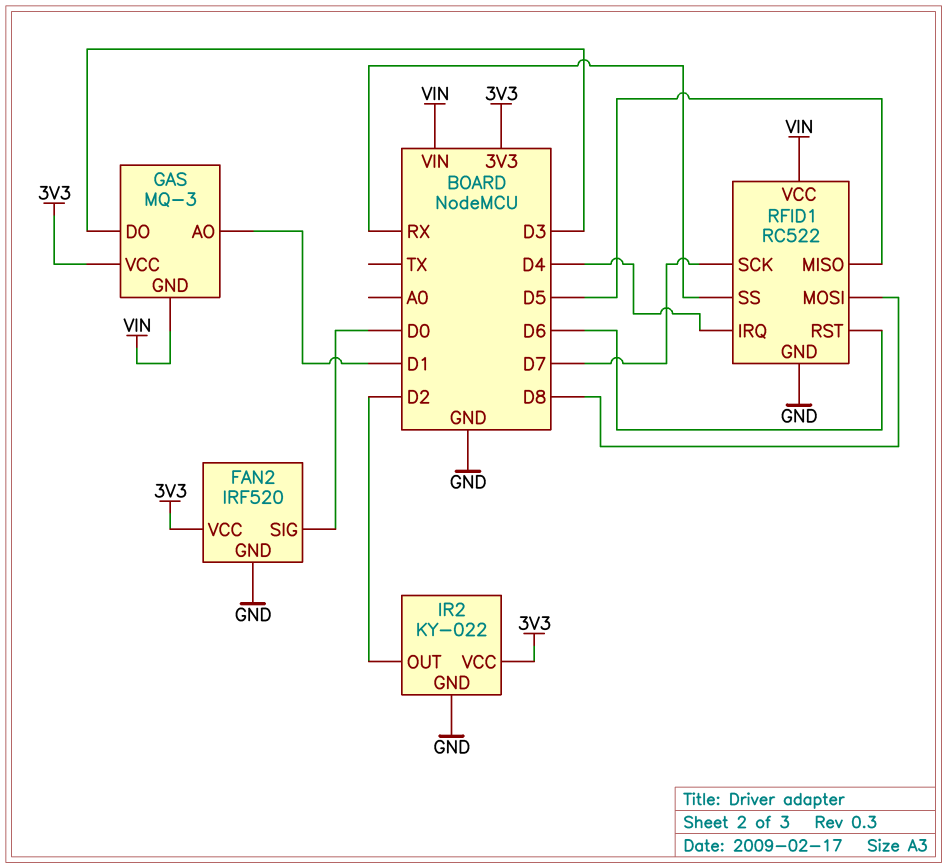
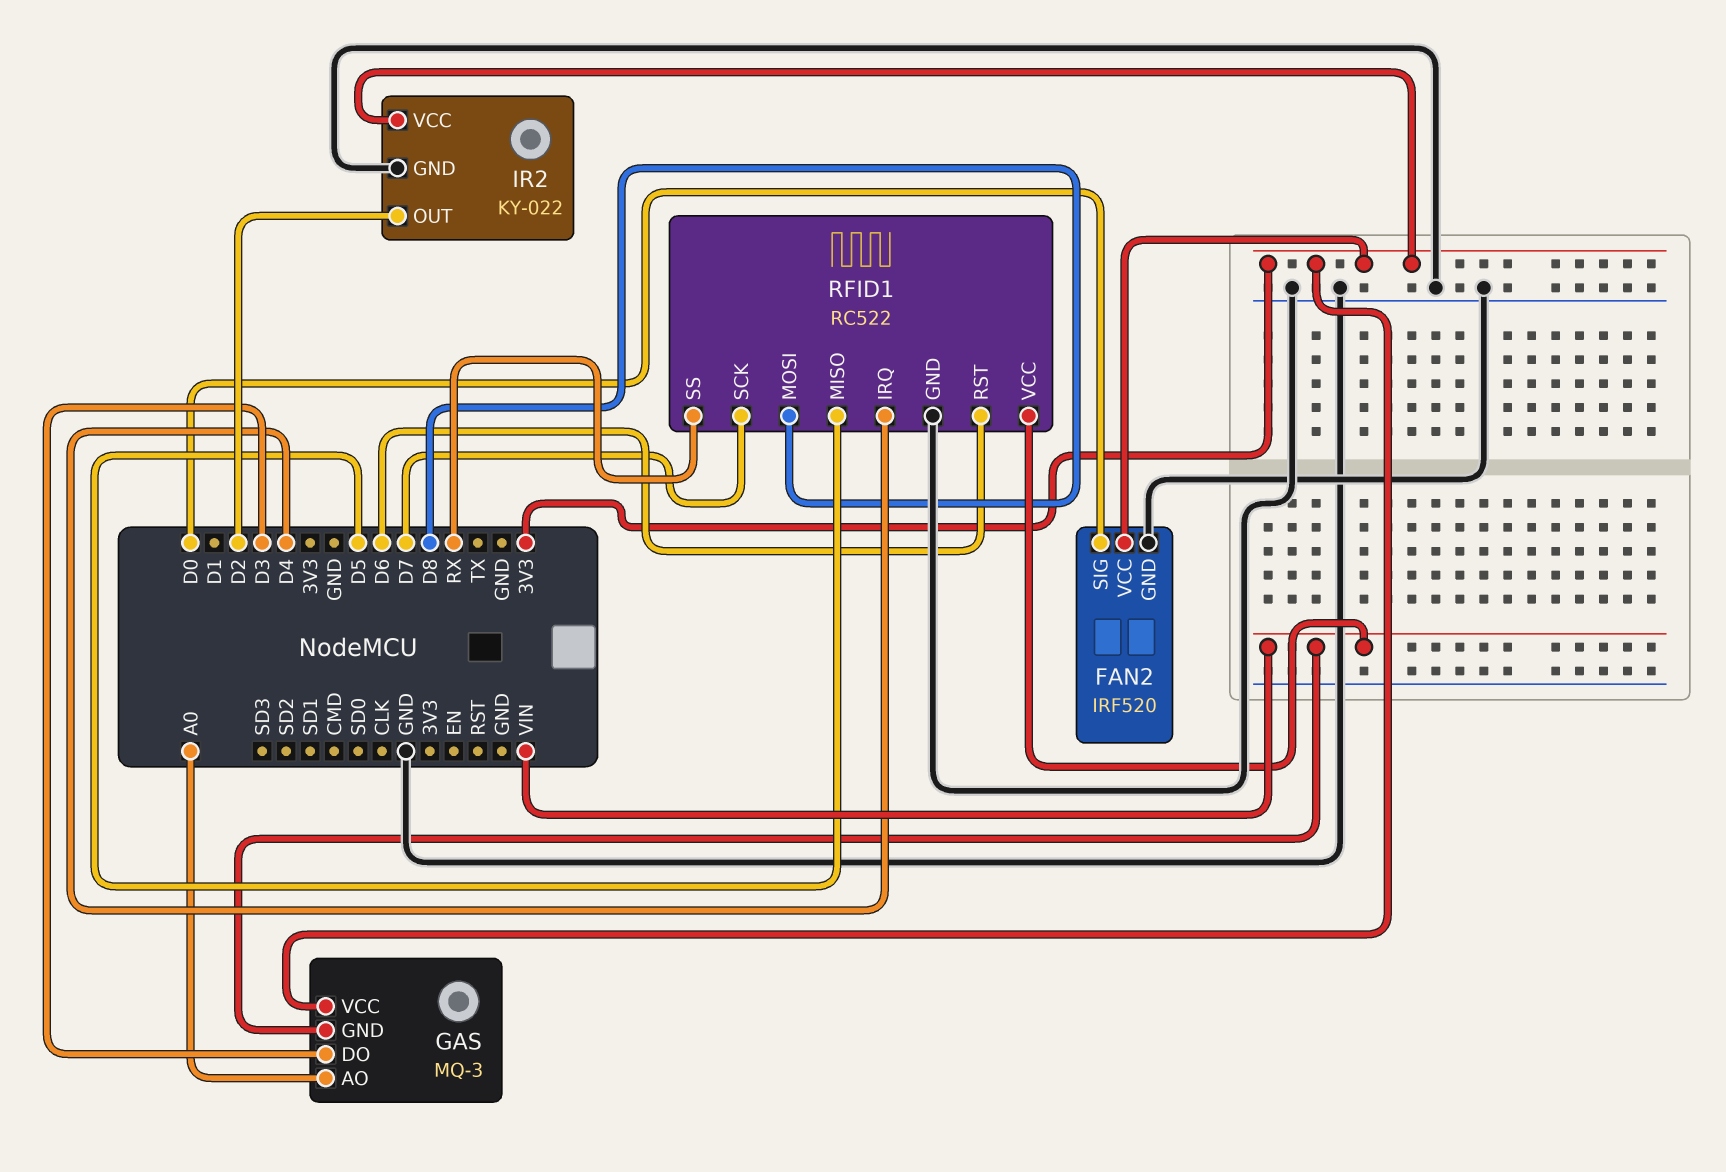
GAS pin AO: D1 -> A0

